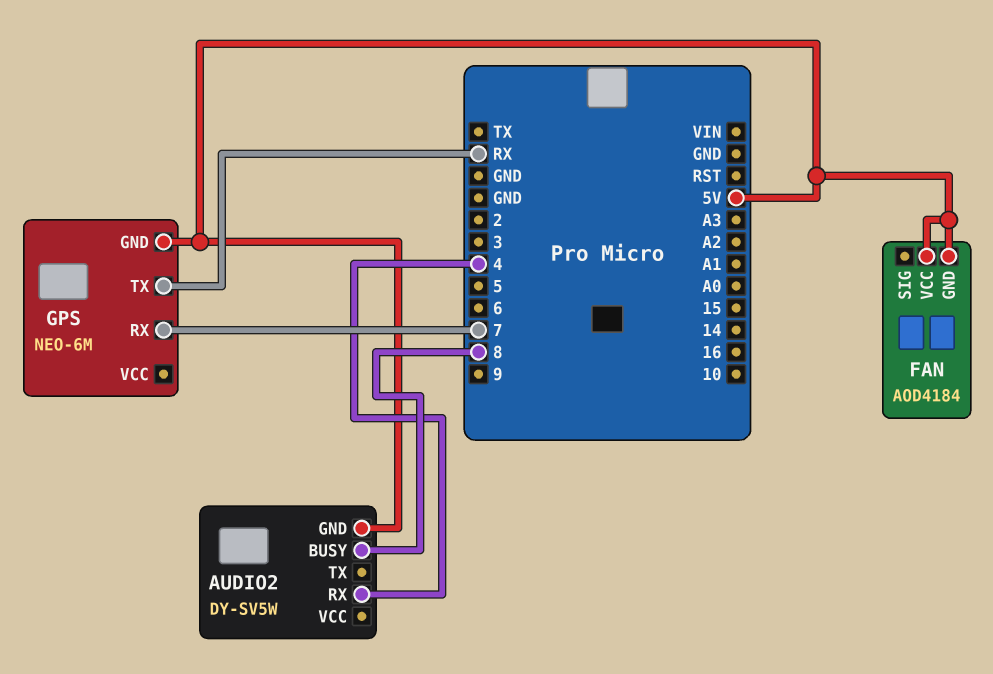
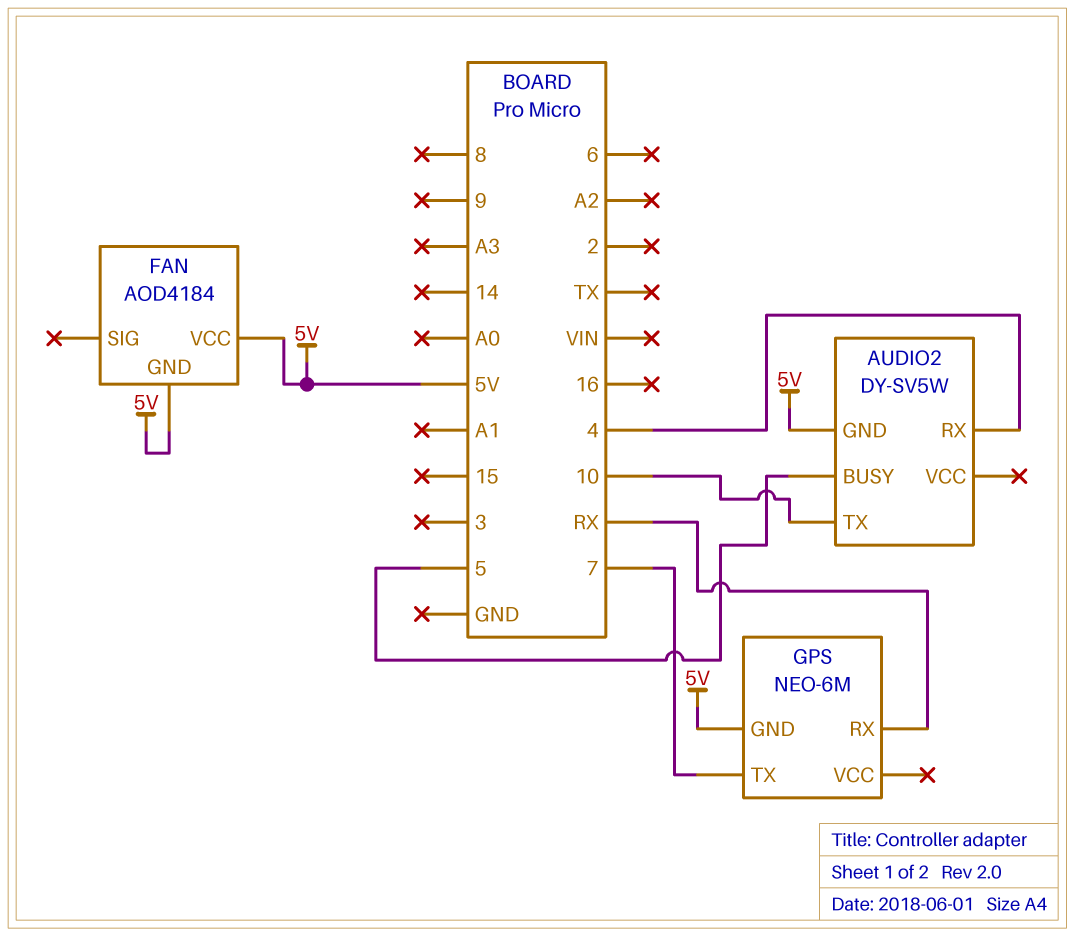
AUDIO2 pin BUSY: 8 -> 5
AUDIO2 pin TX: none -> 10
GPS pin RX: 7 -> RX
GPS pin TX: RX -> 7

